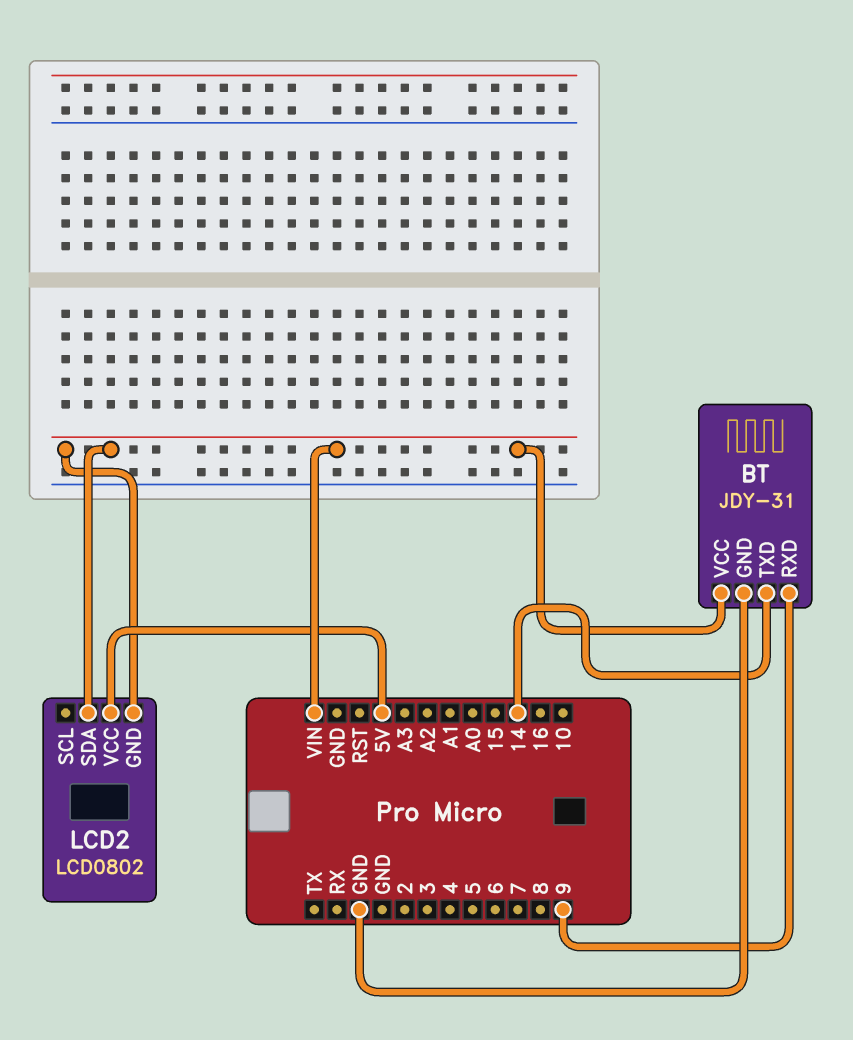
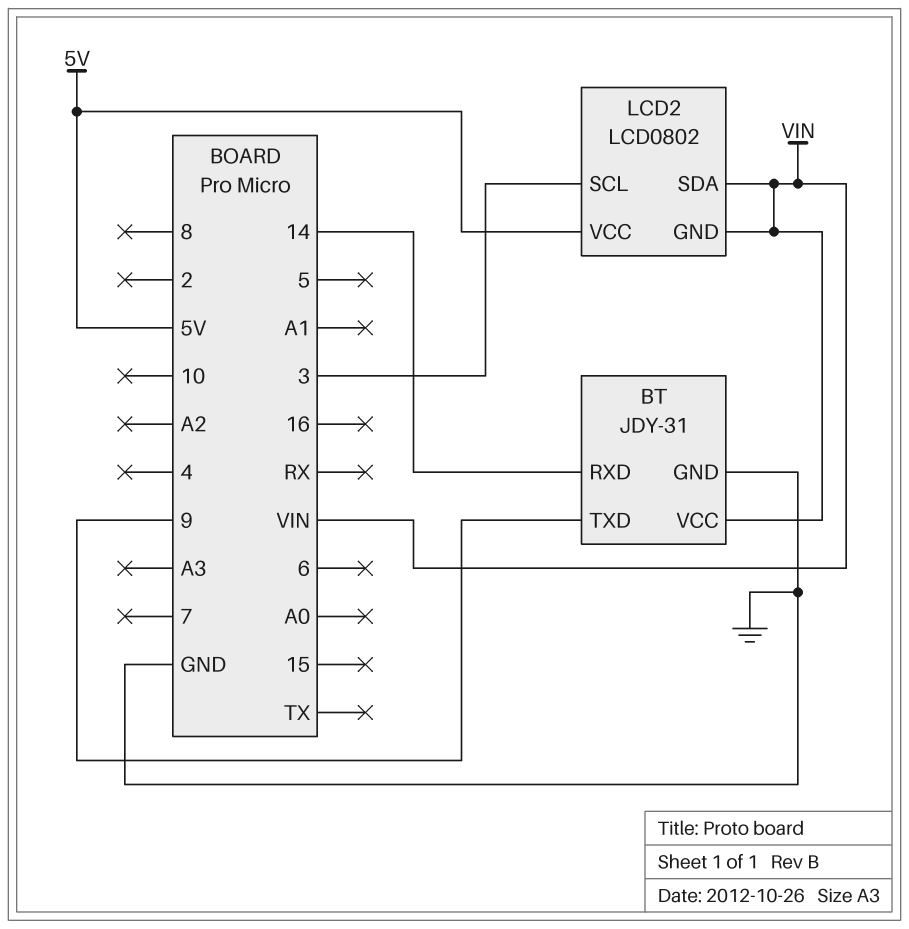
BT pin RXD: 9 -> 14
BT pin TXD: 14 -> 9
LCD2 pin SCL: none -> 3

